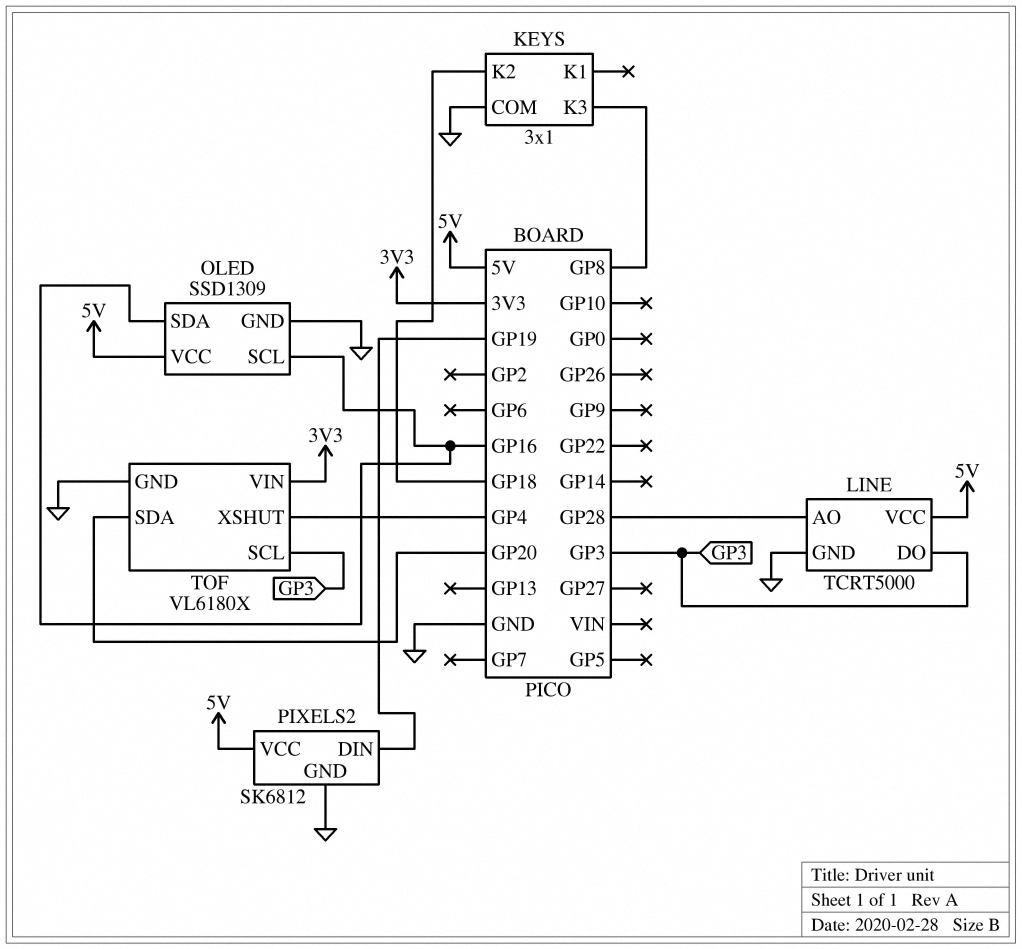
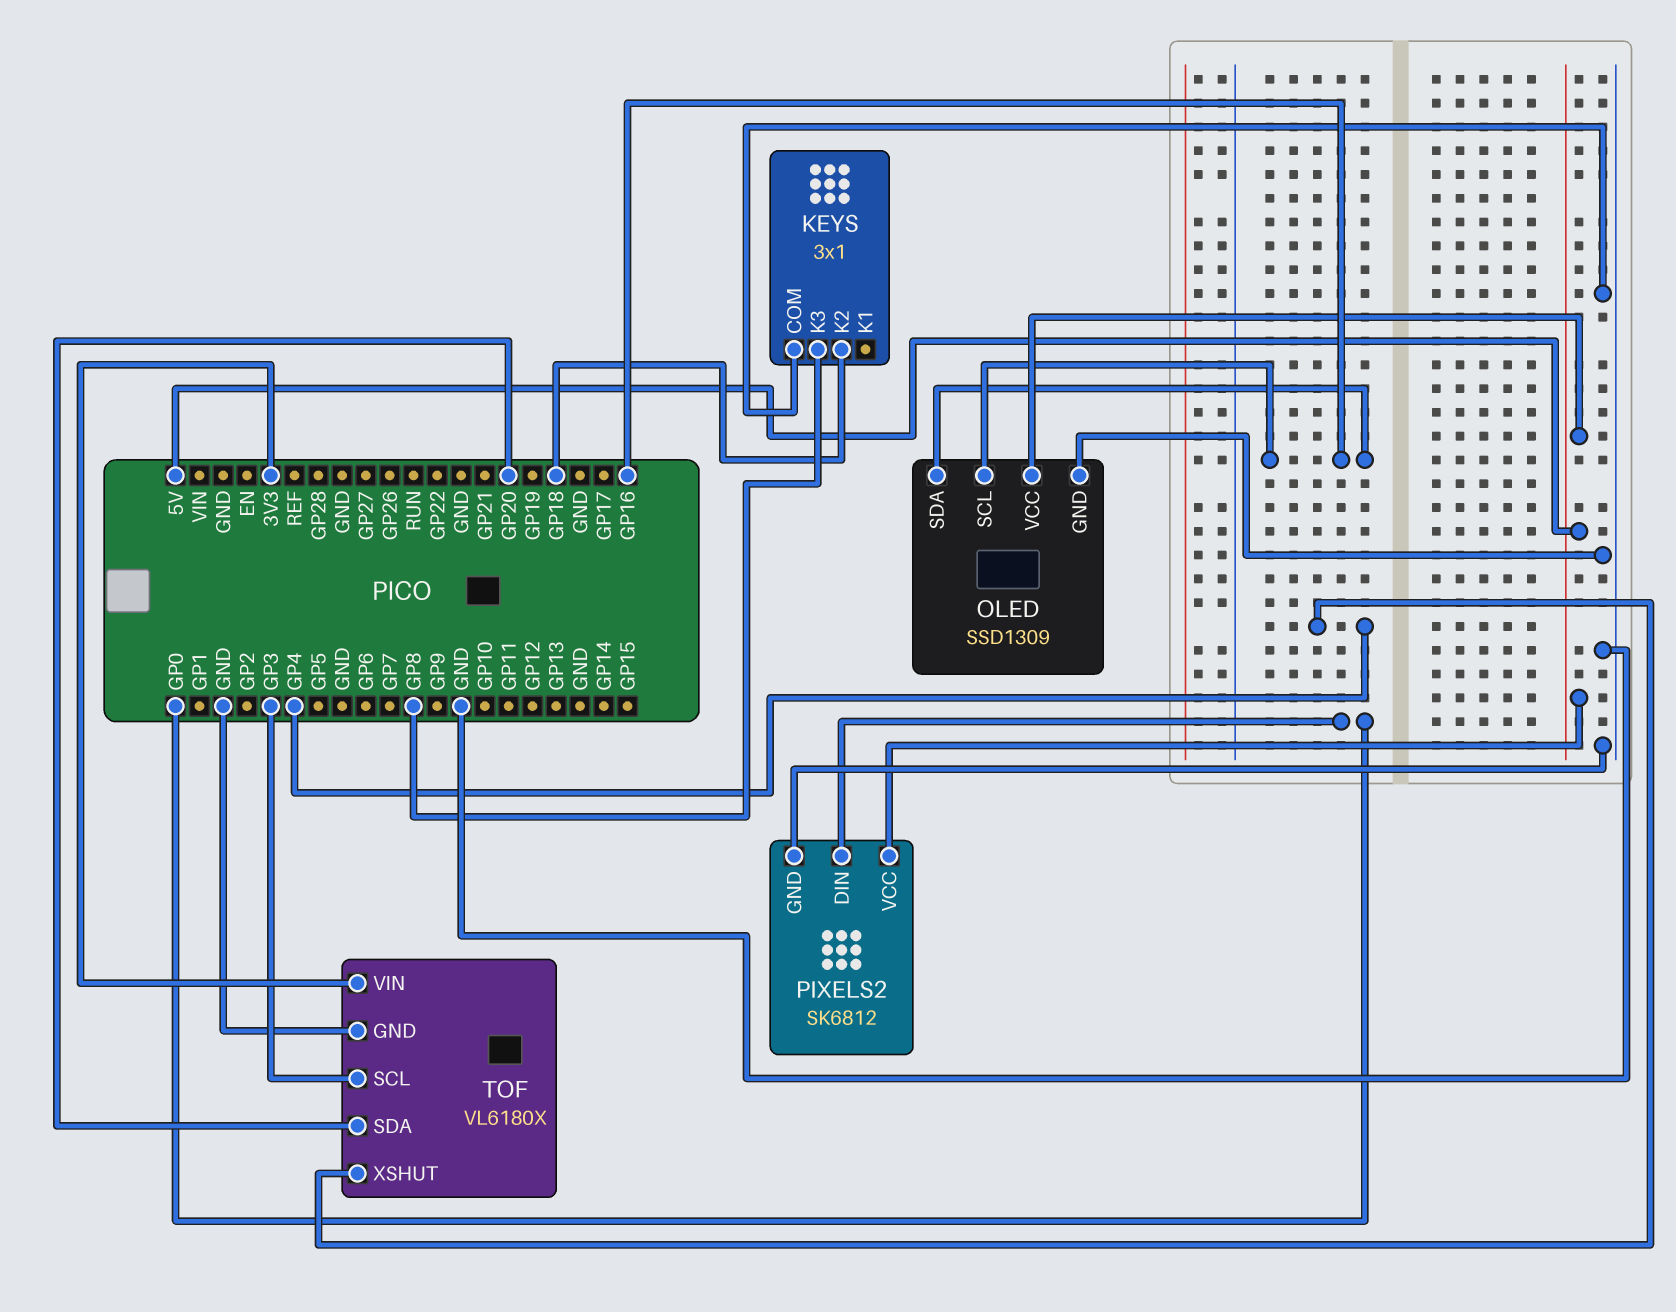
LINE: TCRT5000 -> none
LINE pin AO: GP28 -> none
LINE pin DO: GP3 -> none
LINE pin GND: GND -> none
LINE pin VCC: 5V -> none
PIXELS2 pin DIN: GP19 -> GP0

